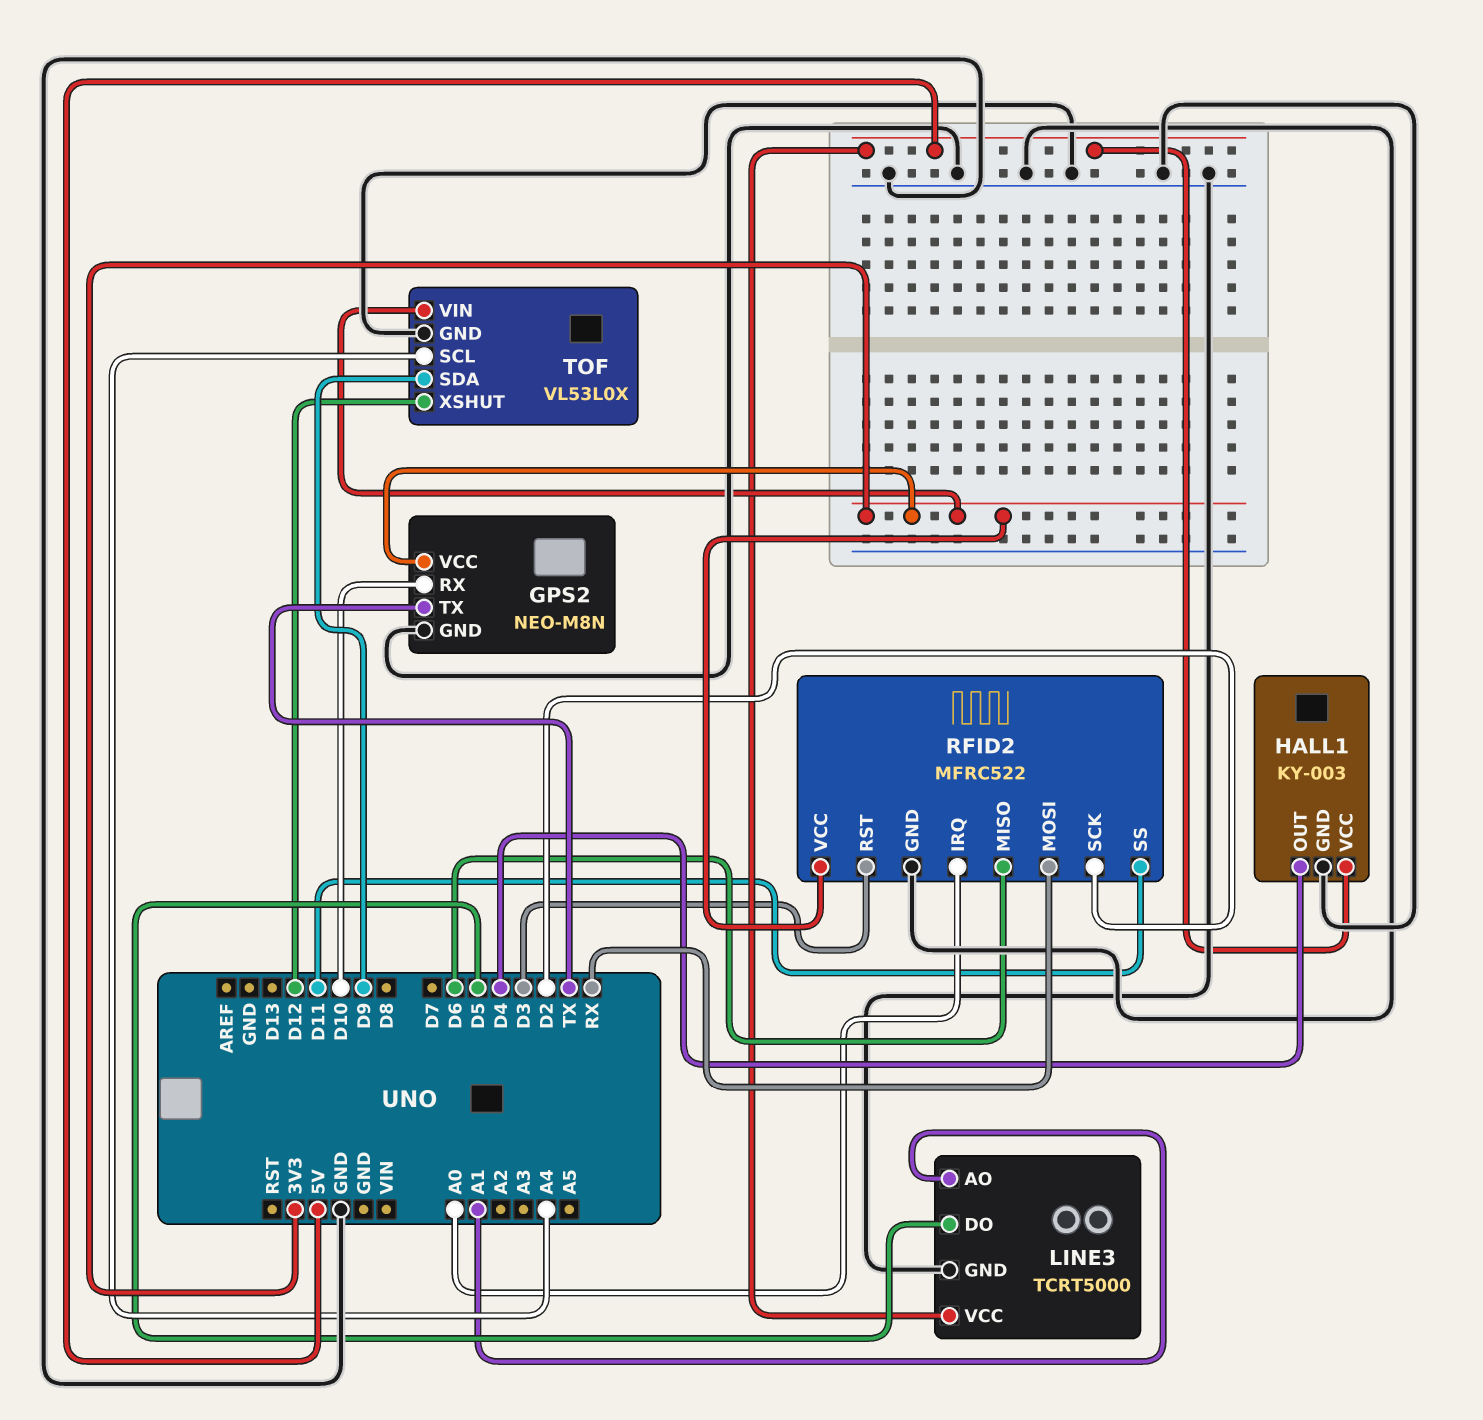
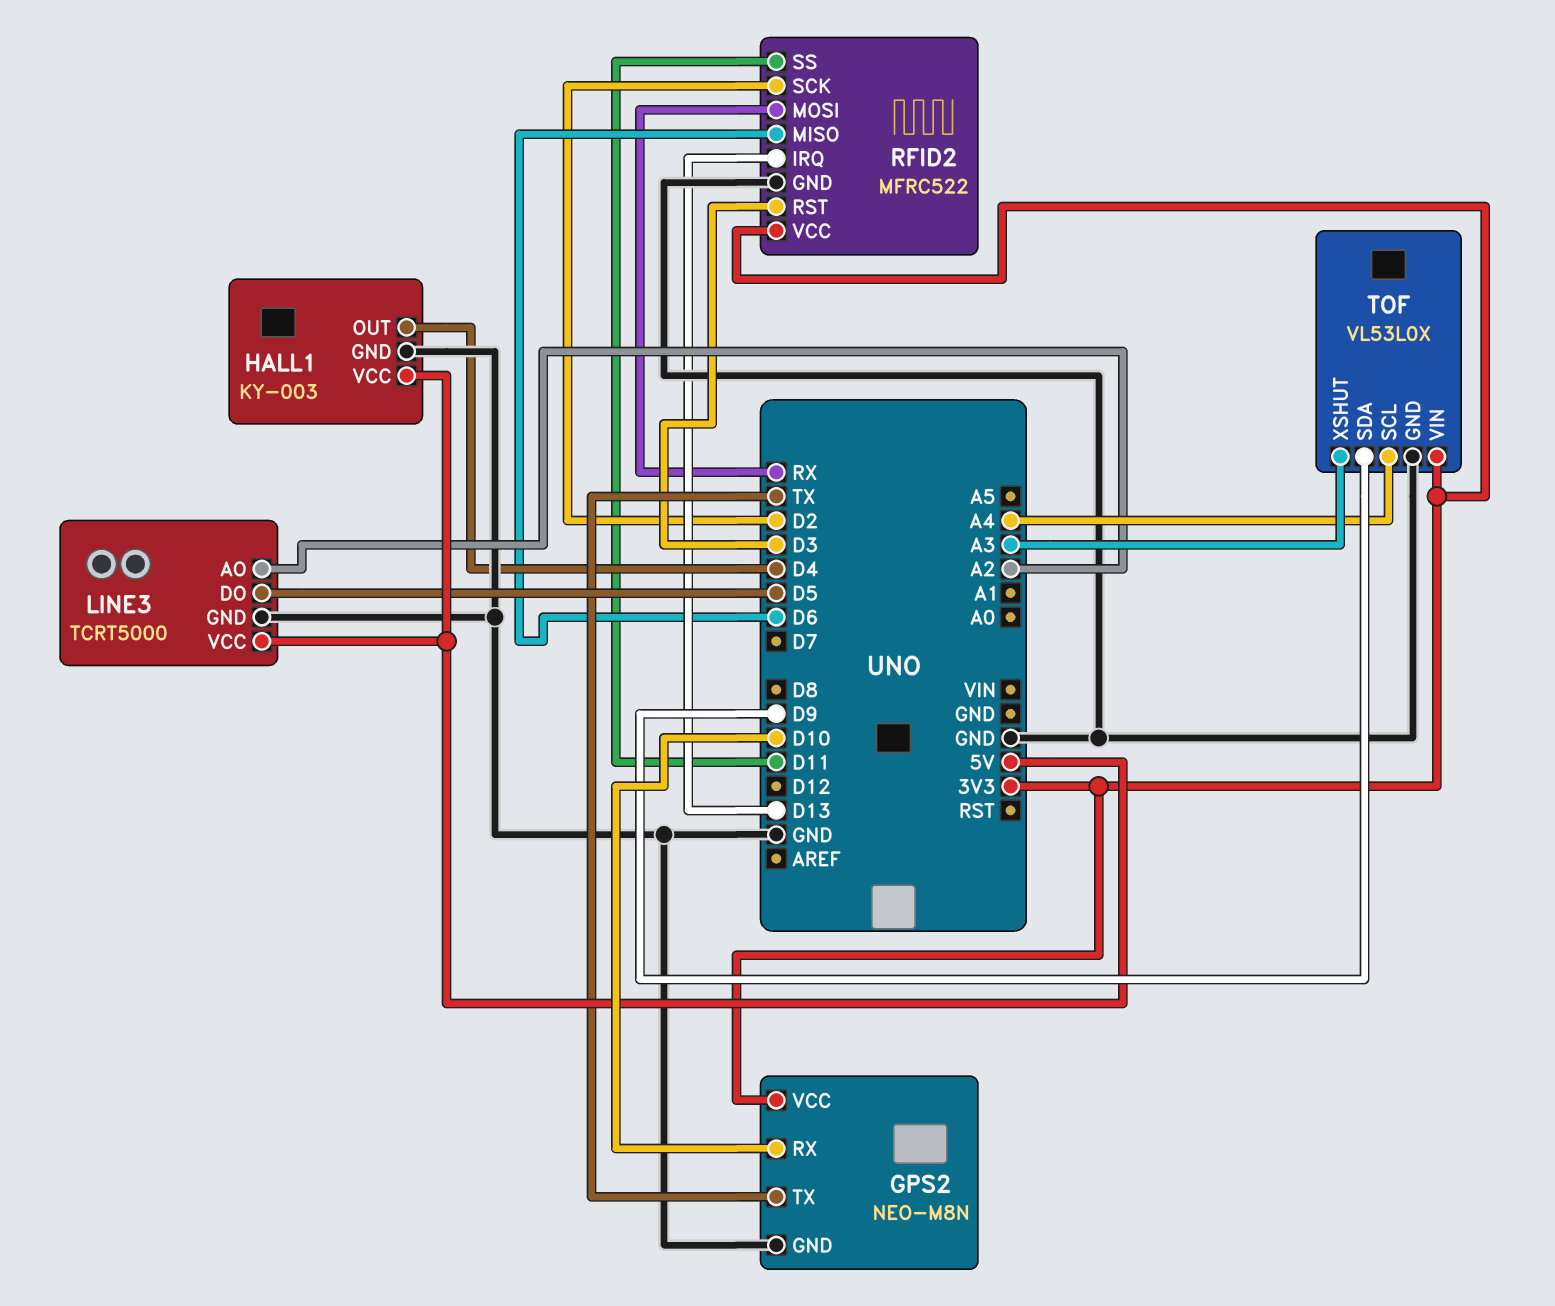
LINE3 pin AO: A1 -> A2
RFID2 pin IRQ: A0 -> D13
TOF pin XSHUT: D12 -> A3

